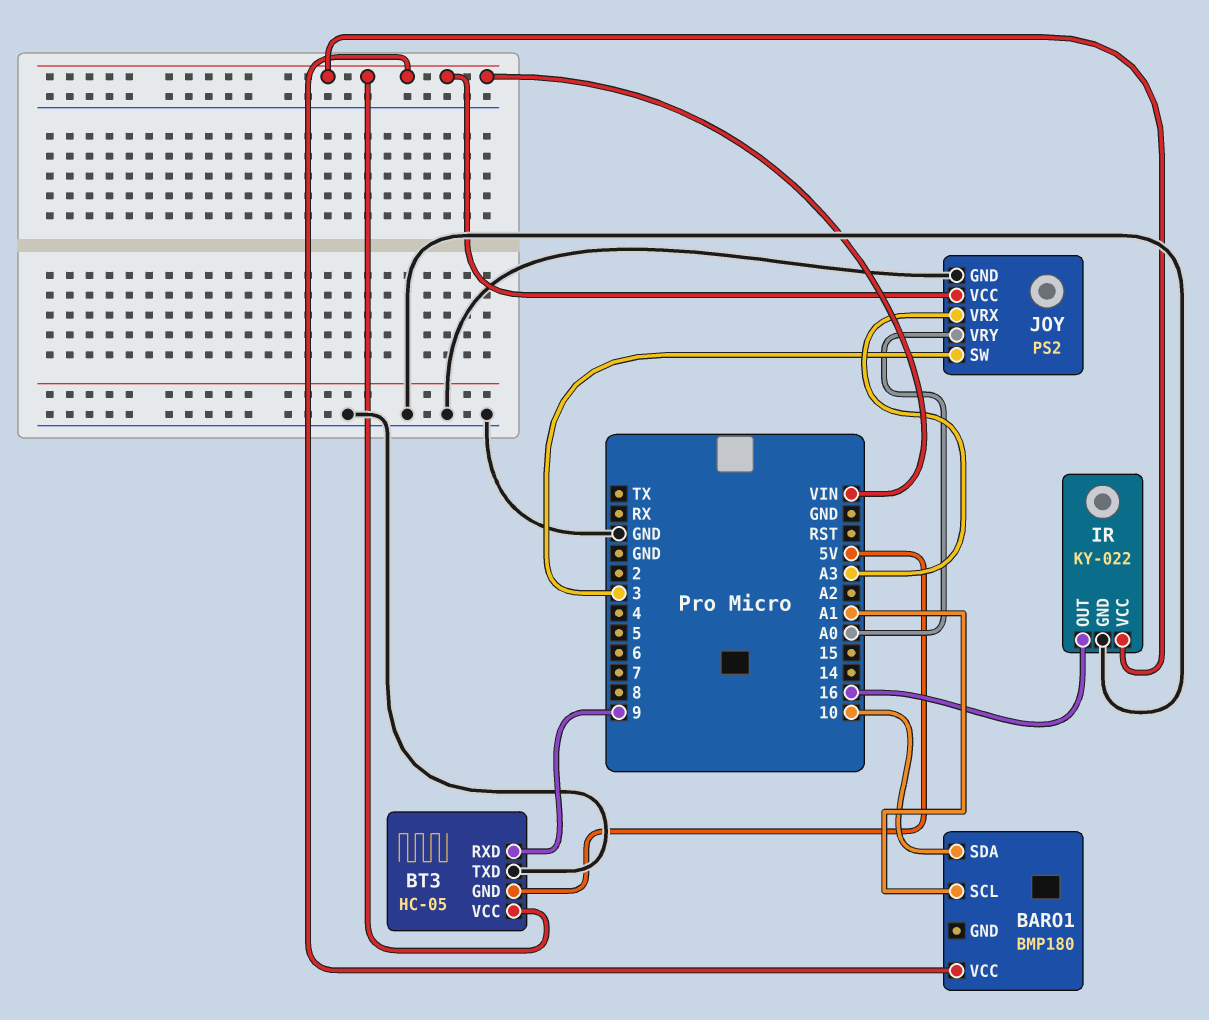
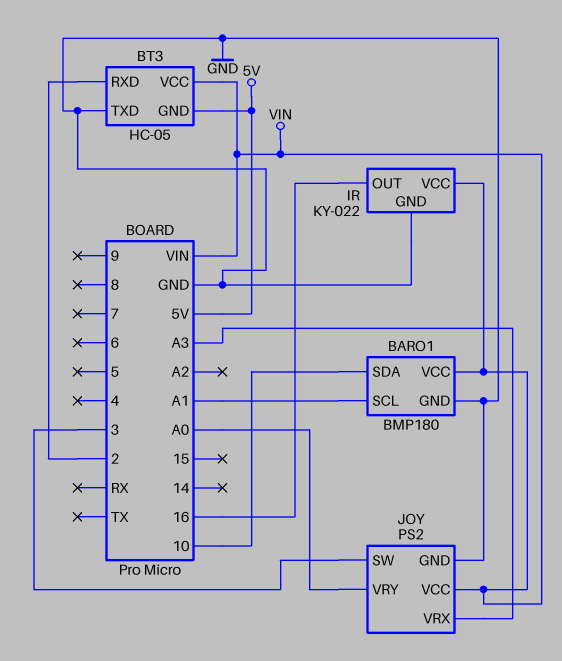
BARO1 pin GND: none -> GND
BT3 pin RXD: 9 -> 2

